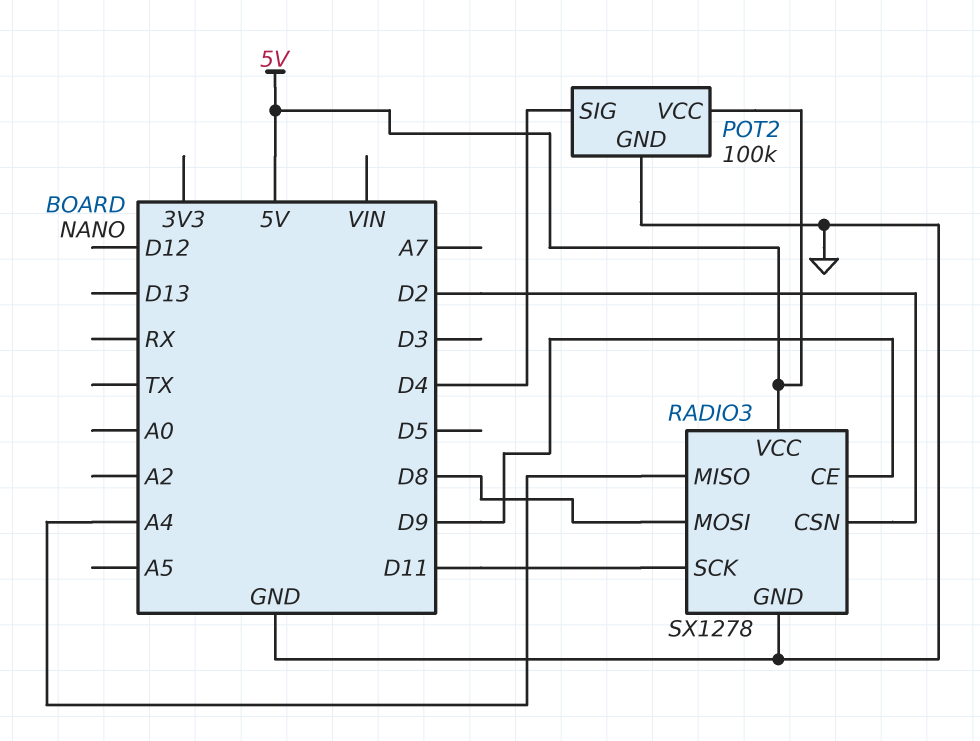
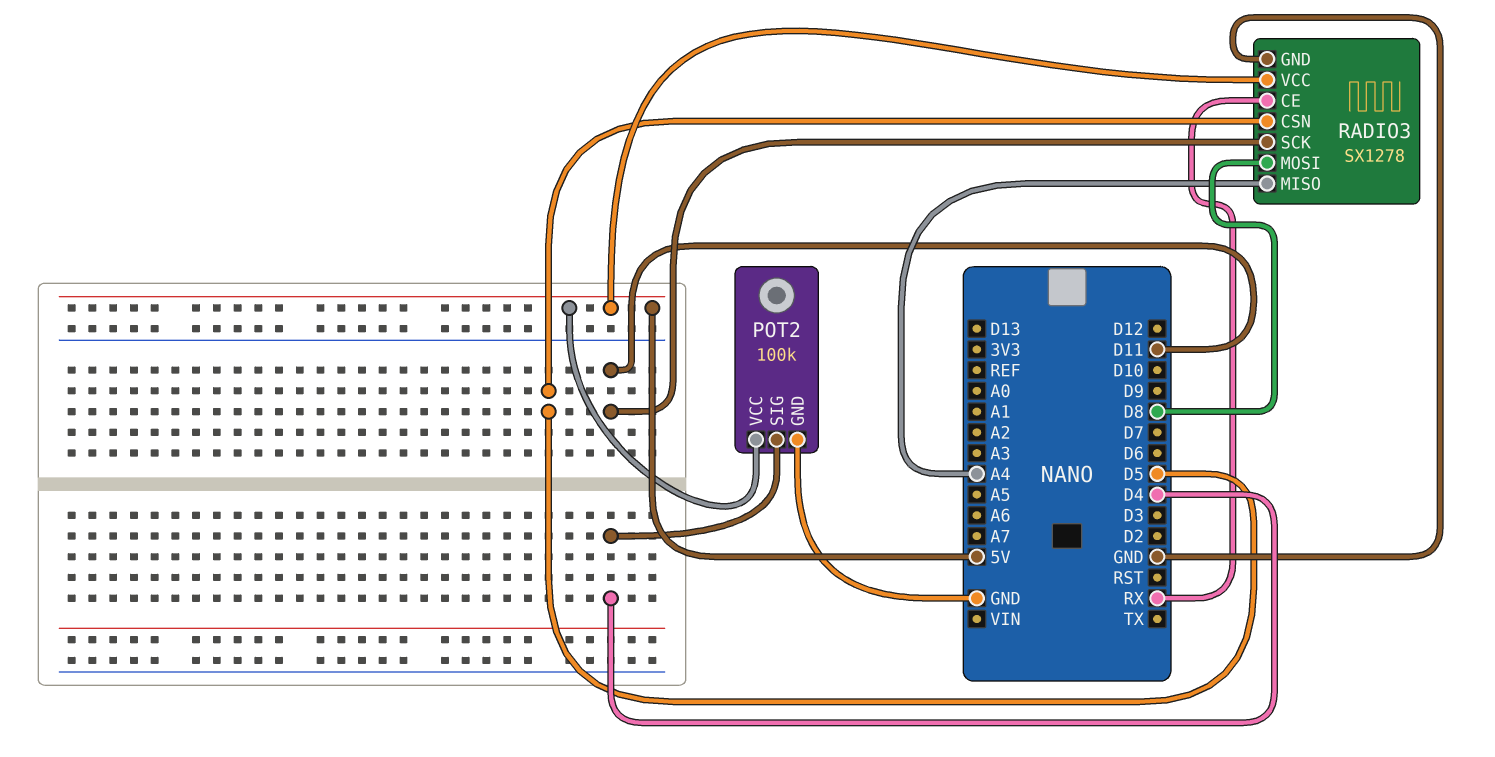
RADIO3 pin CE: D9 -> RX
RADIO3 pin CSN: D2 -> D5

